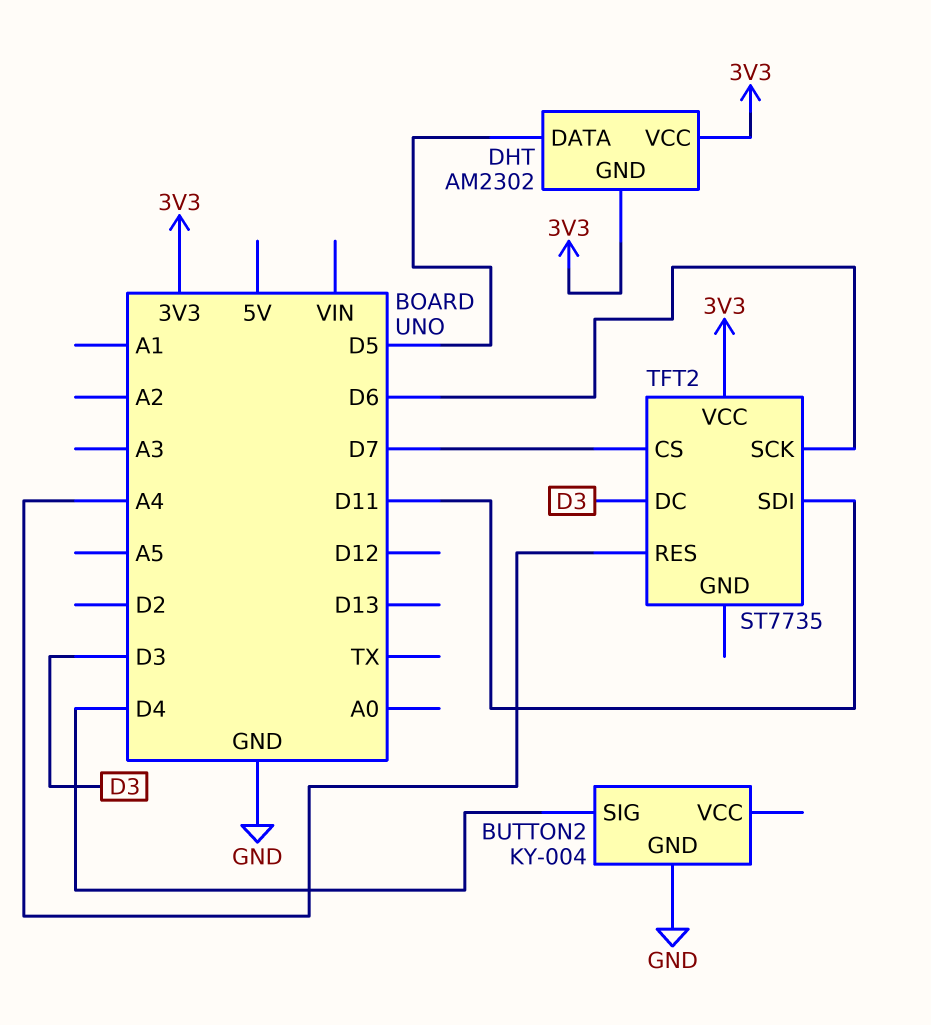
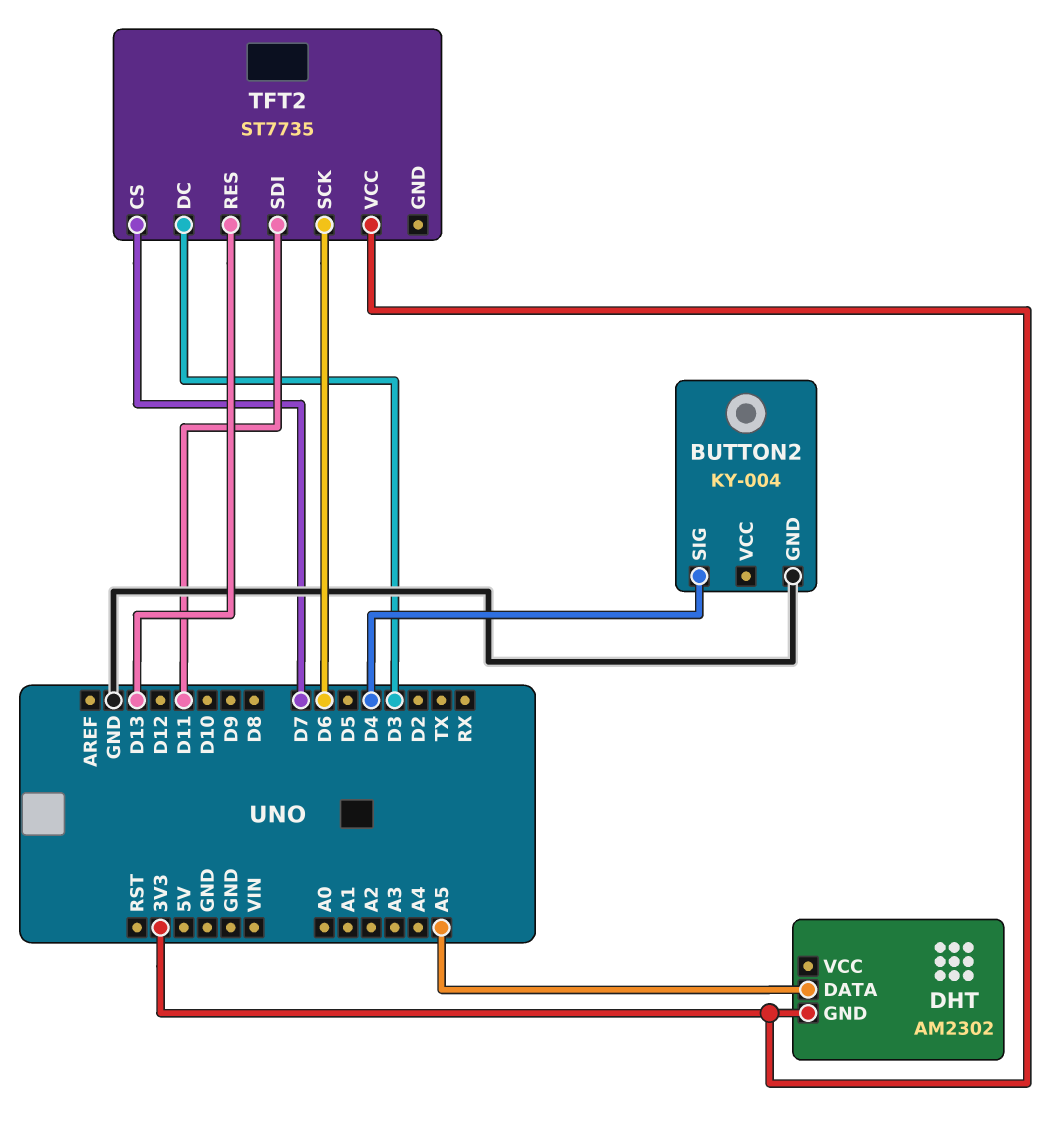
DHT pin DATA: D5 -> A5
DHT pin VCC: 3V3 -> none
TFT2 pin RES: A4 -> D13

